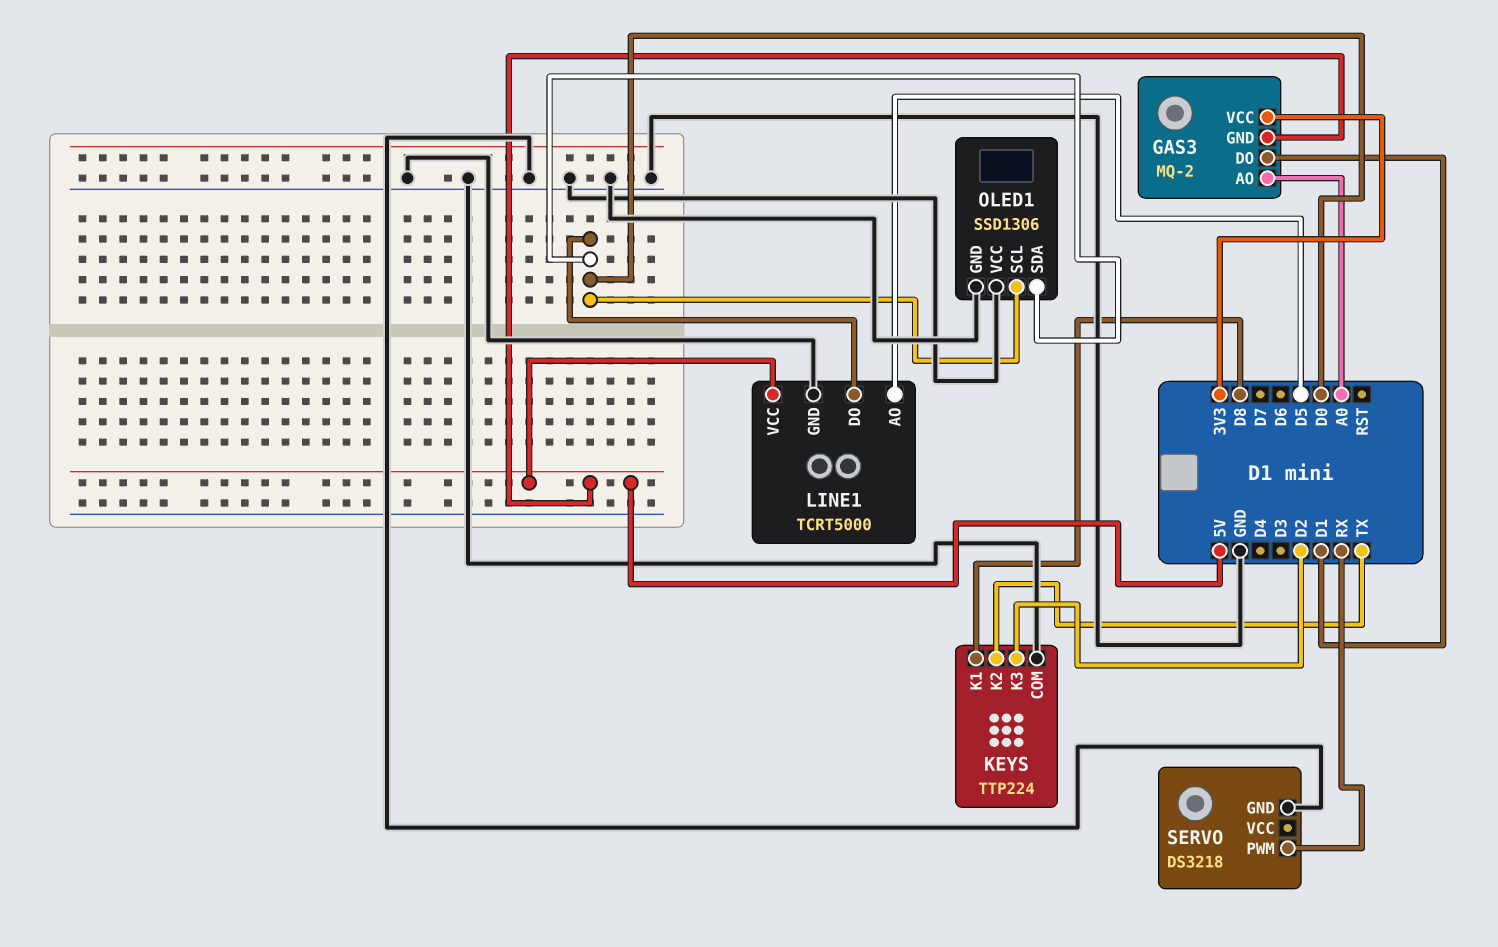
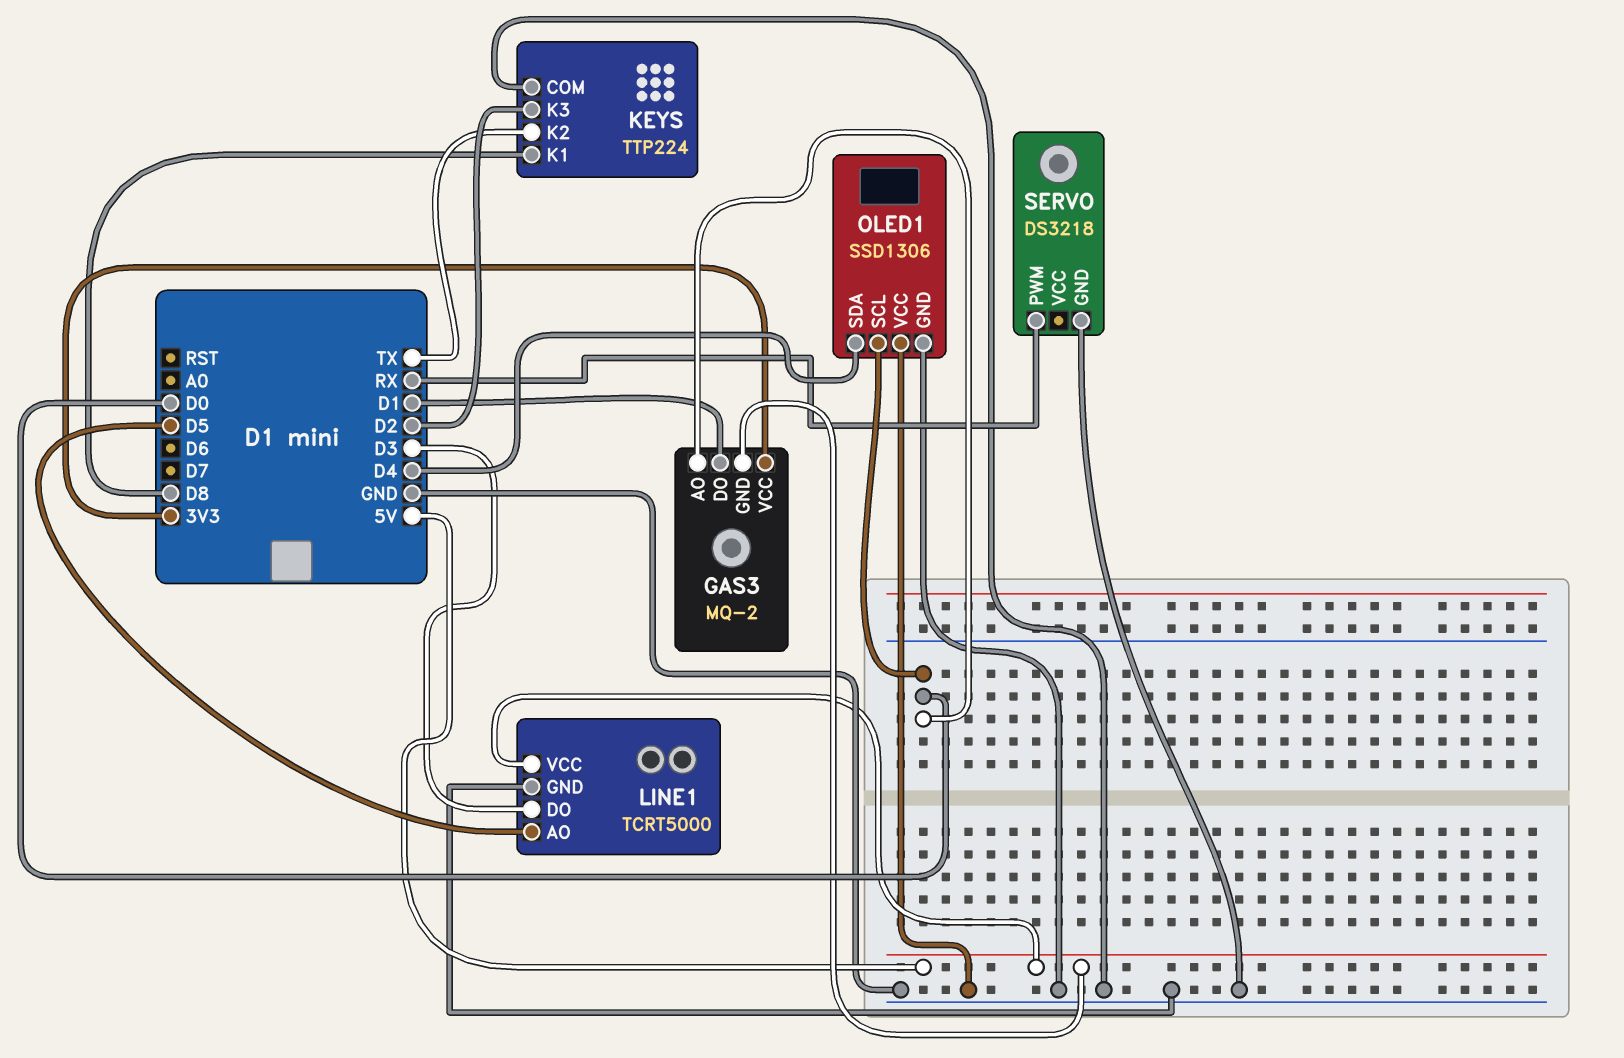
GAS3 pin AO: A0 -> D0
LINE1 pin DO: D0 -> D3
OLED1 pin SDA: D0 -> D4

